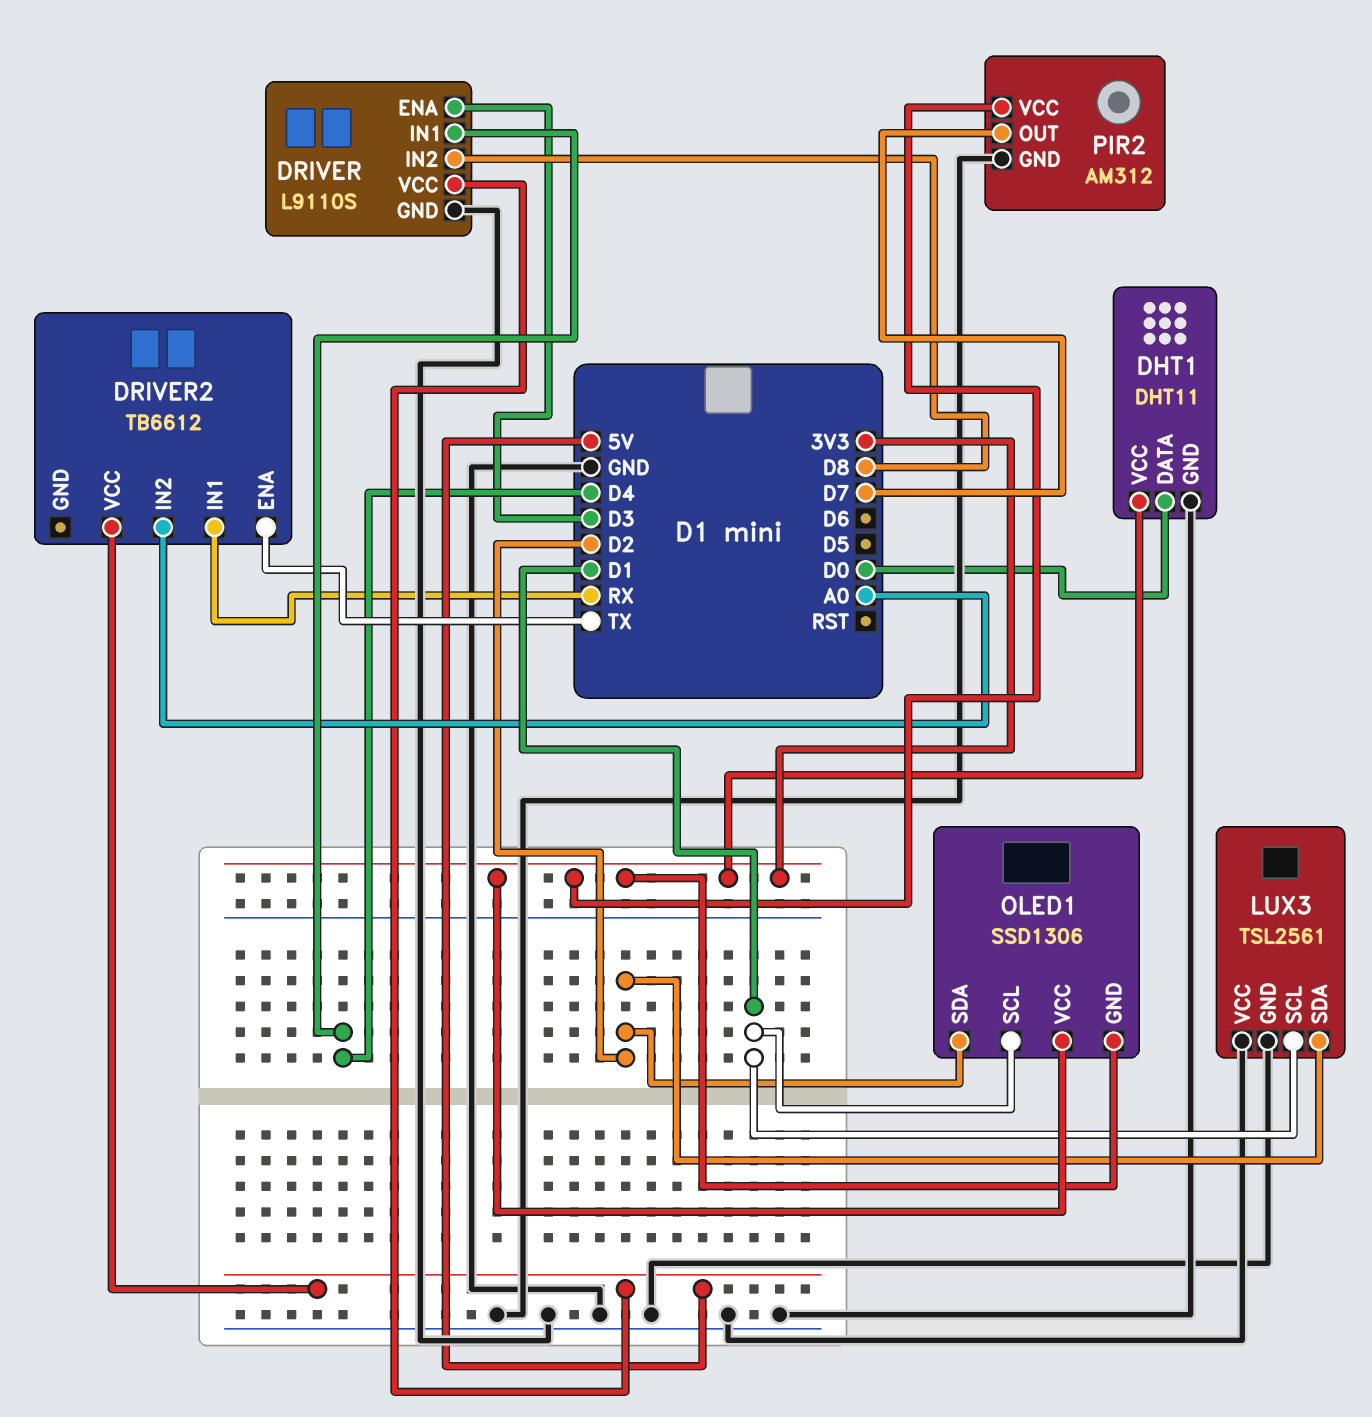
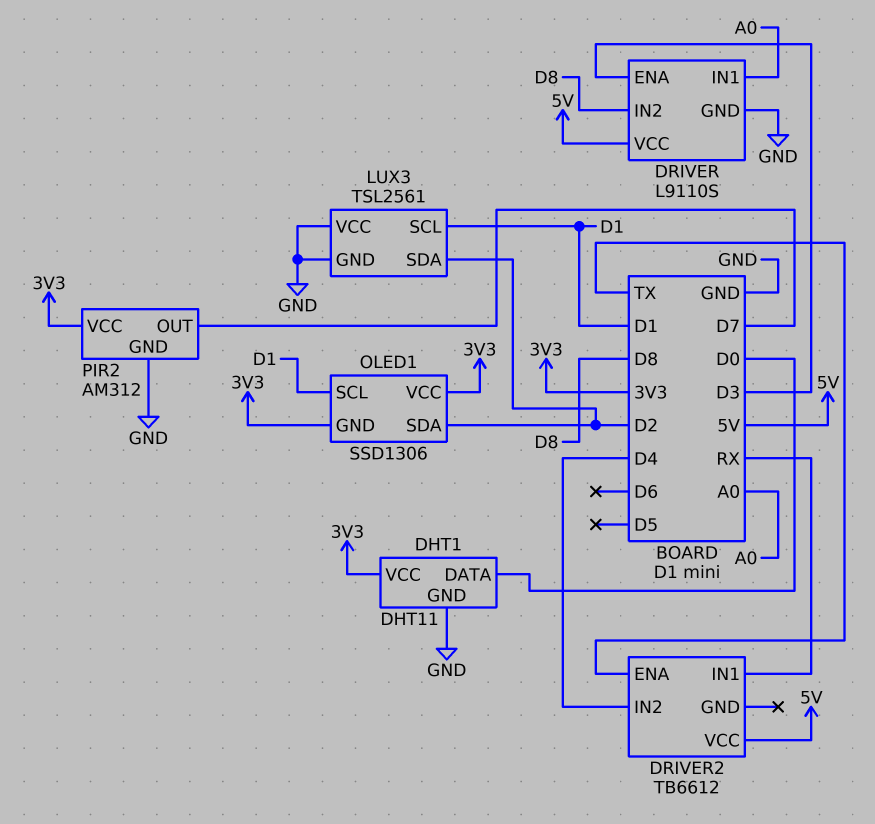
DRIVER pin IN1: D4 -> A0
DRIVER2 pin IN2: A0 -> D4

